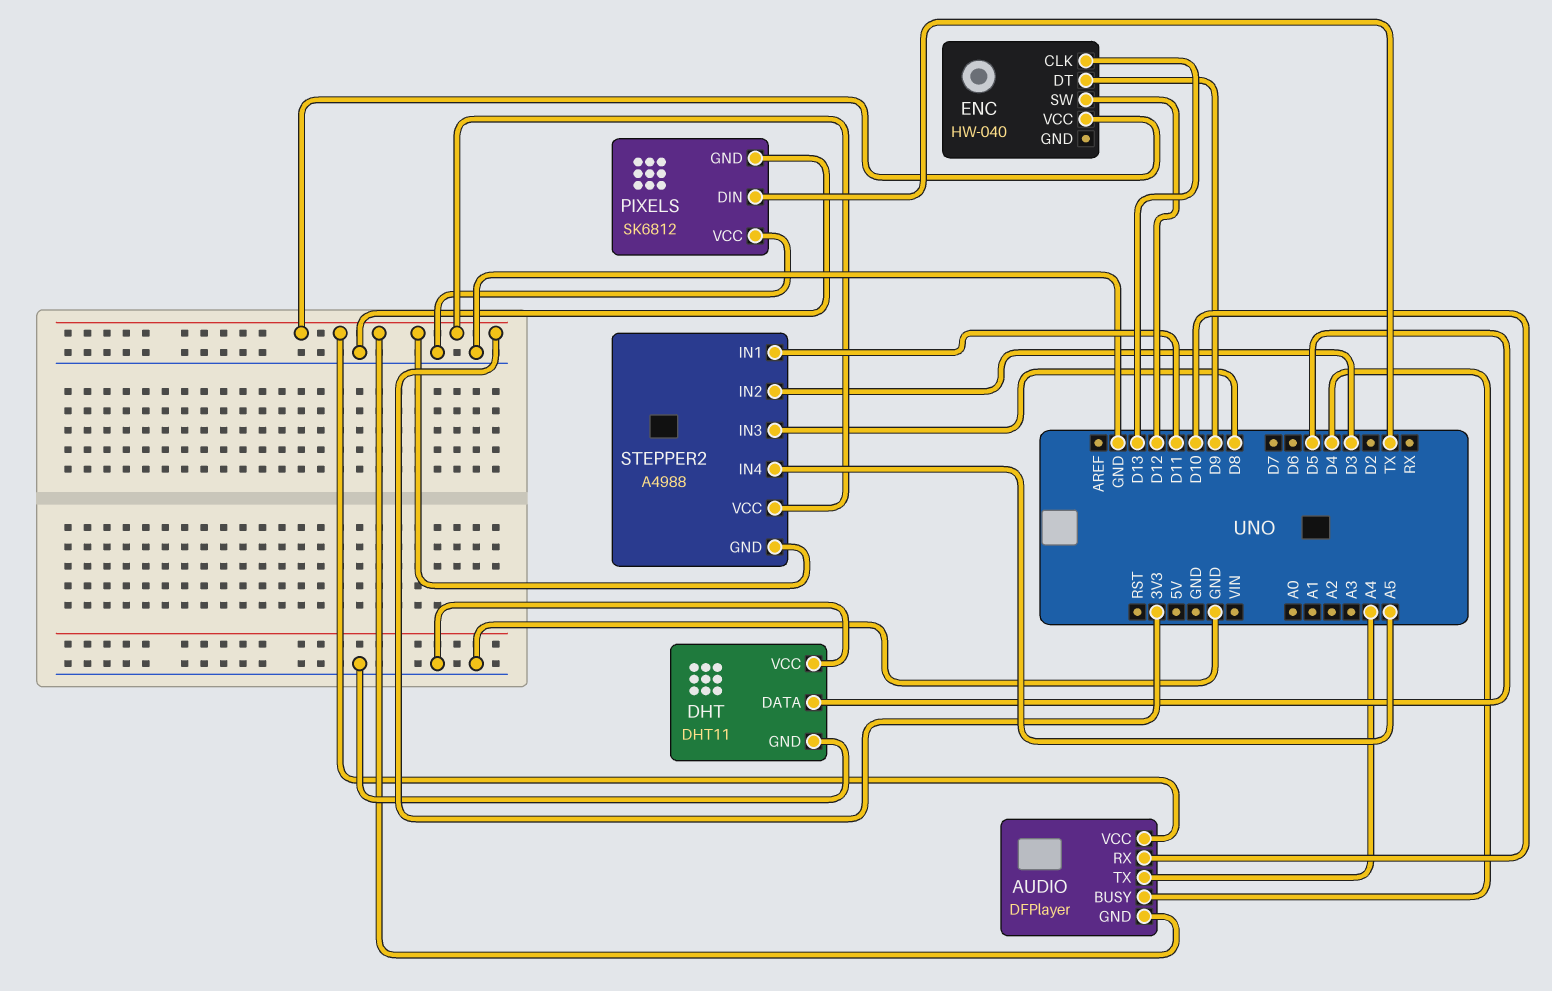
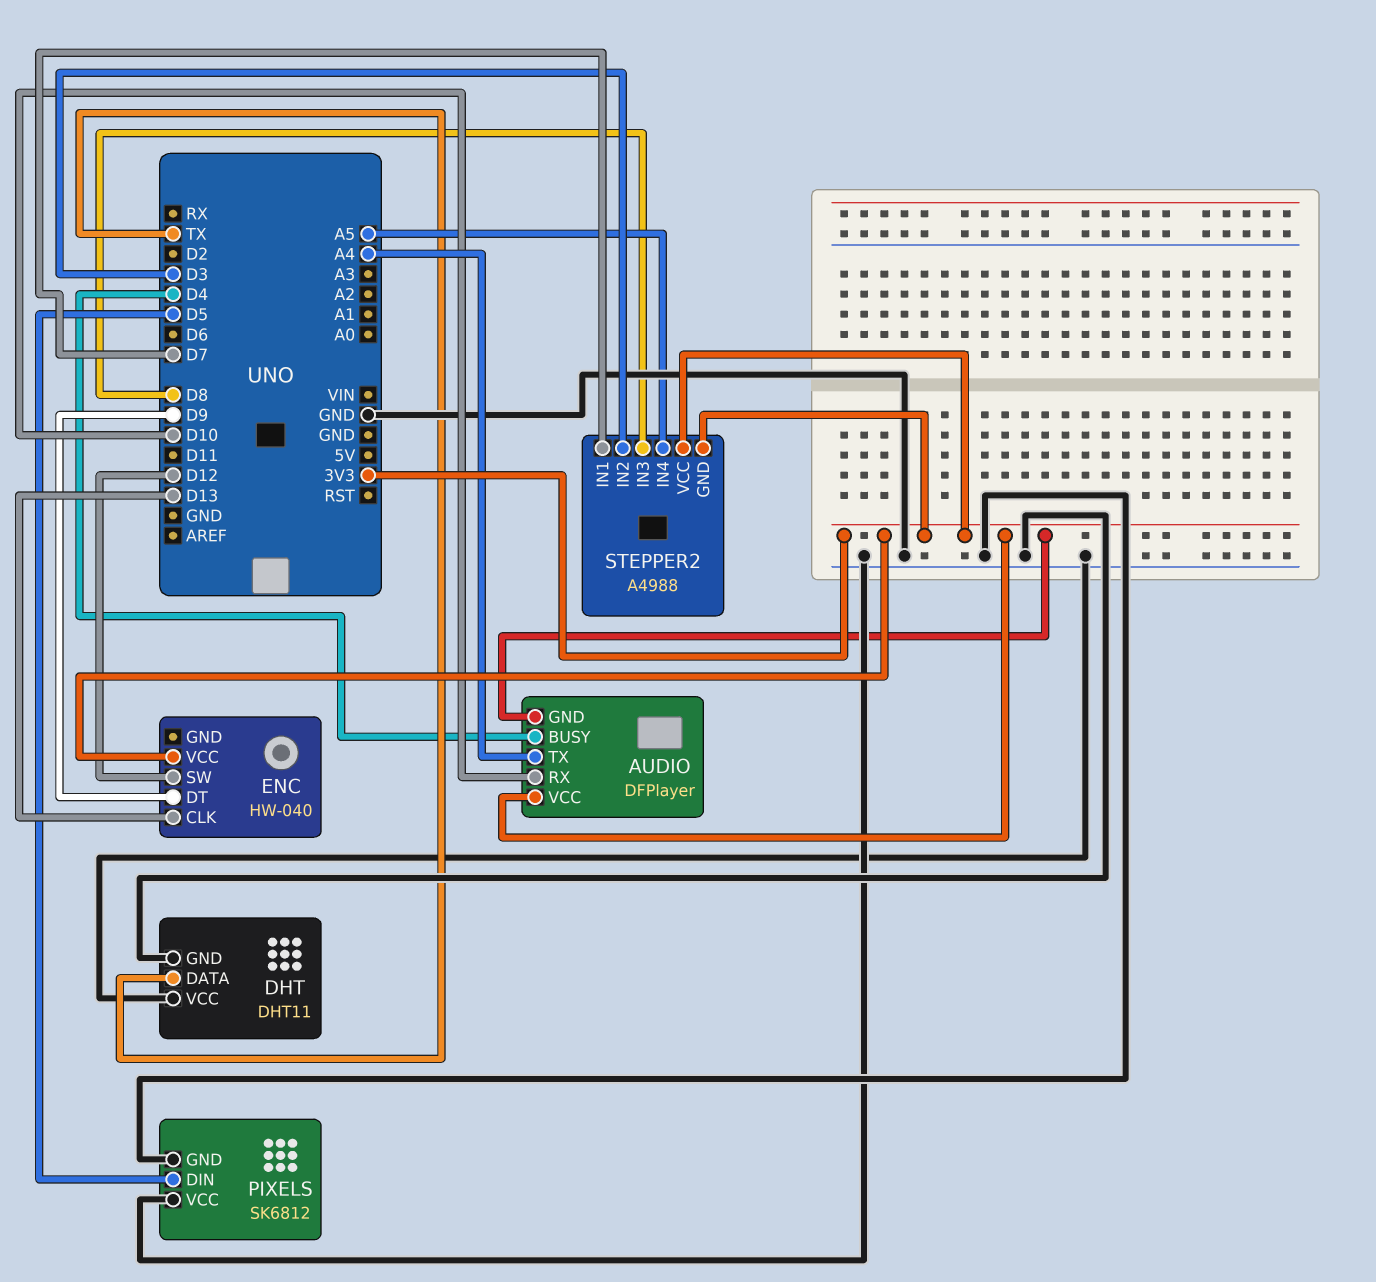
DHT pin DATA: D5 -> TX
PIXELS pin DIN: TX -> D5
STEPPER2 pin IN1: D11 -> D7

